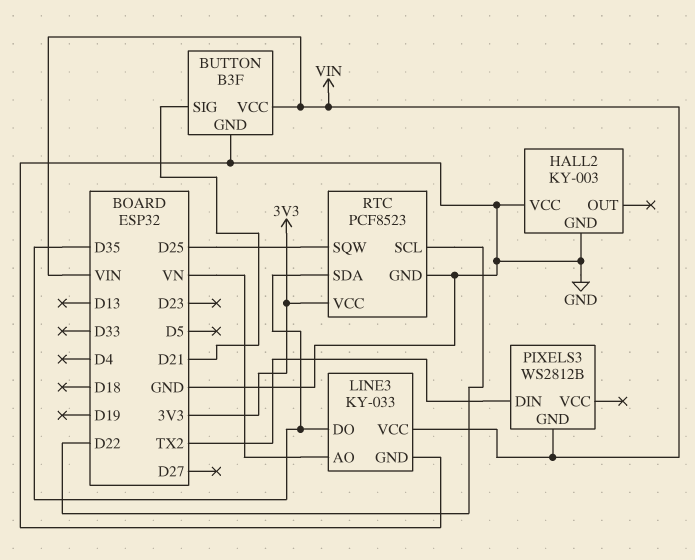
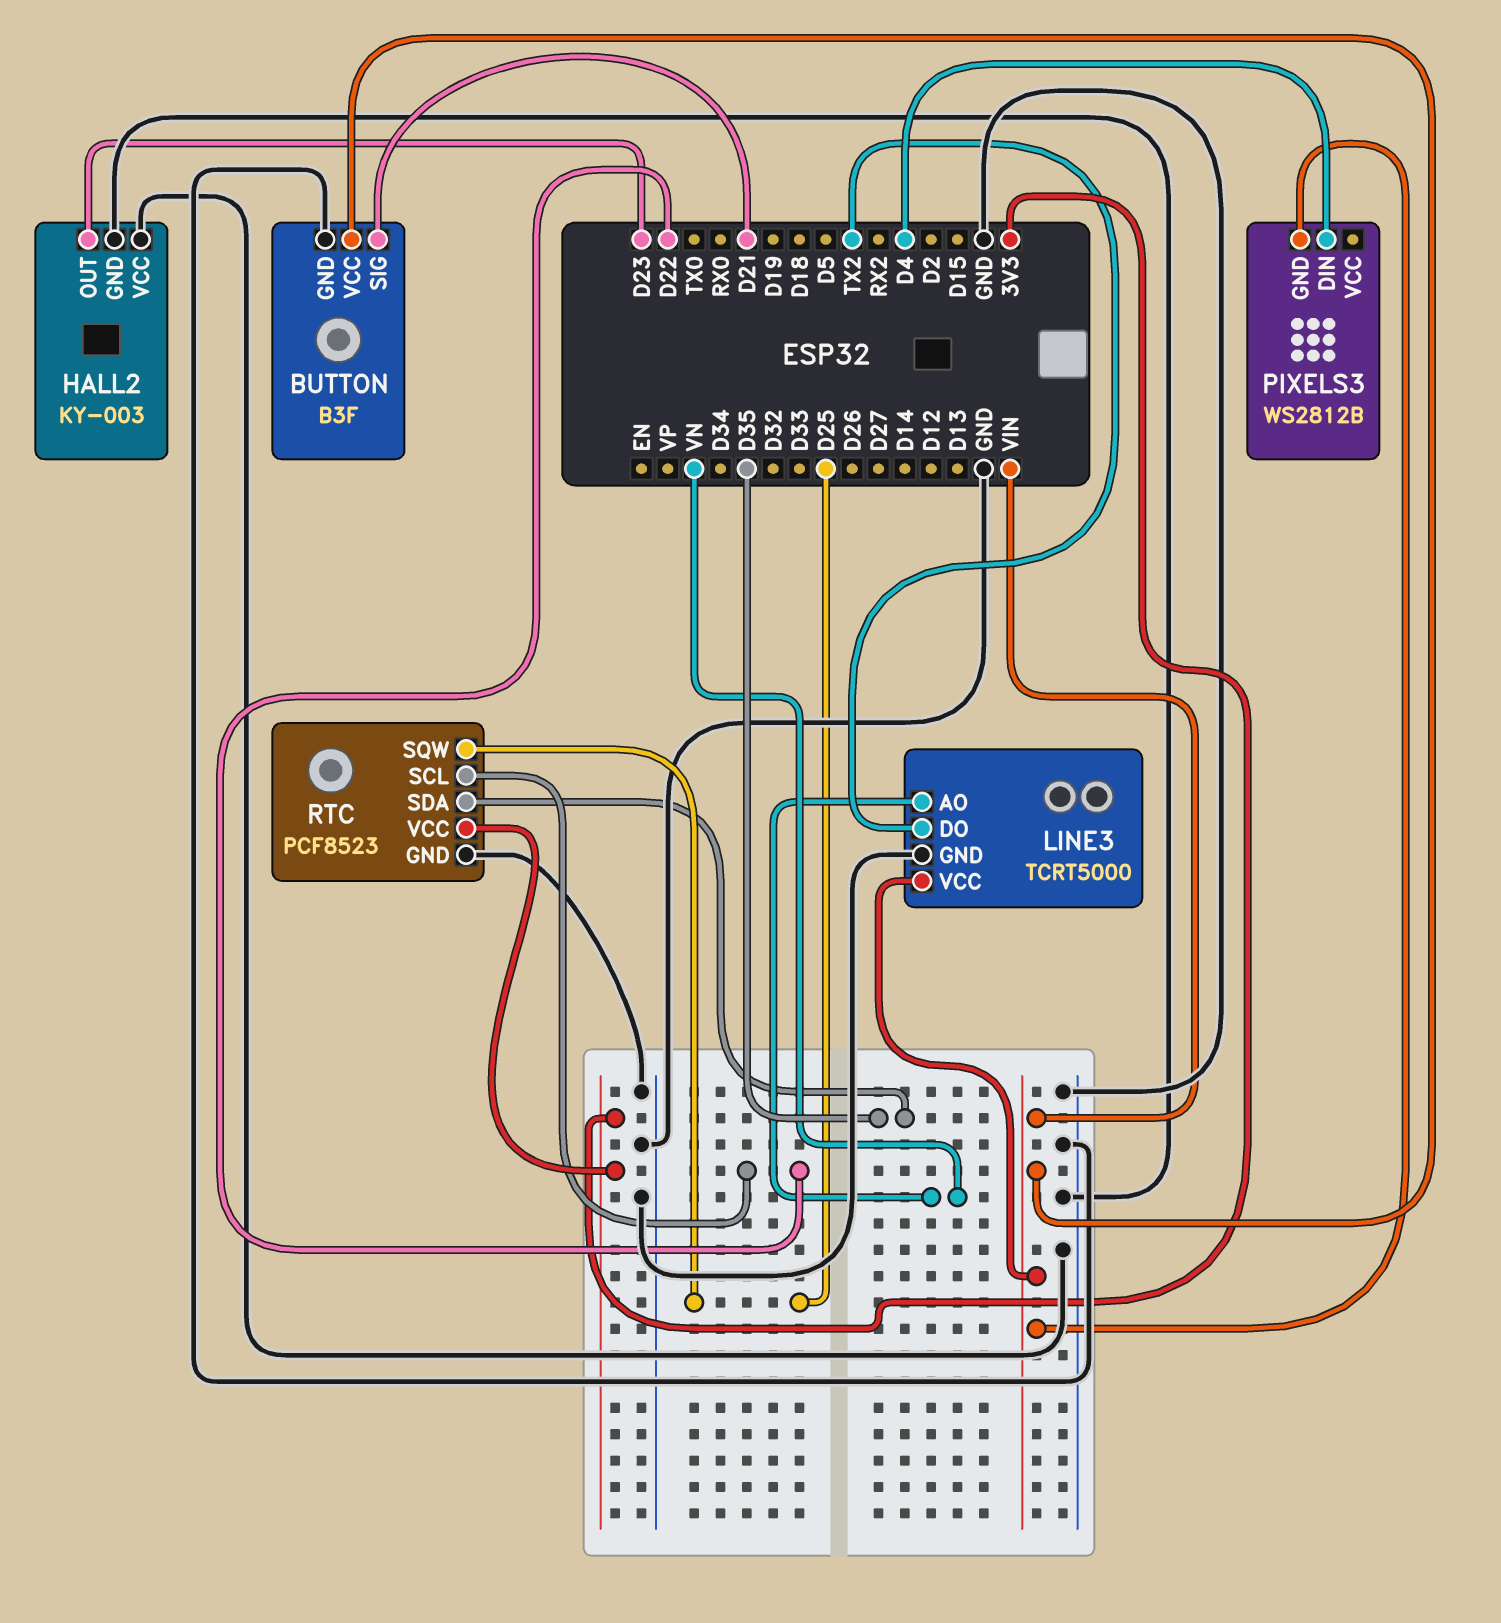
HALL2 pin OUT: none -> D23
LINE3: KY-033 -> TCRT5000
LINE3 pin DO: D35 -> TX2
PIXELS3 pin DIN: TX2 -> D4

